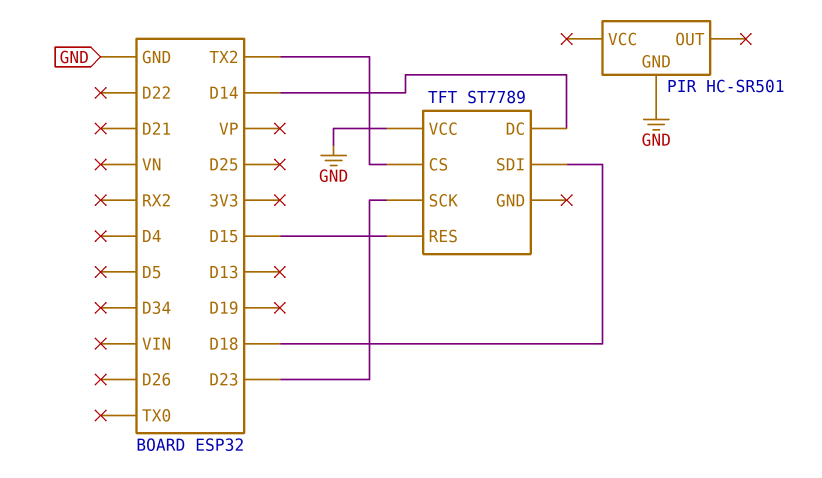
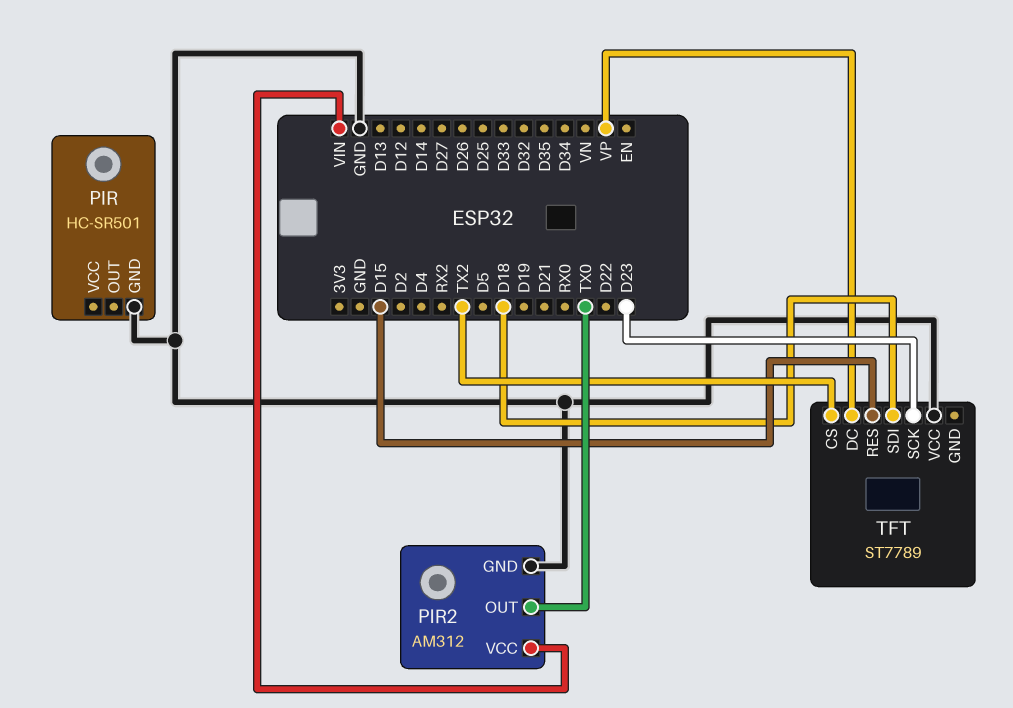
PIR2: none -> AM312
PIR2 pin GND: none -> GND
PIR2 pin OUT: none -> TX0
PIR2 pin VCC: none -> VIN
TFT pin DC: D14 -> VP

